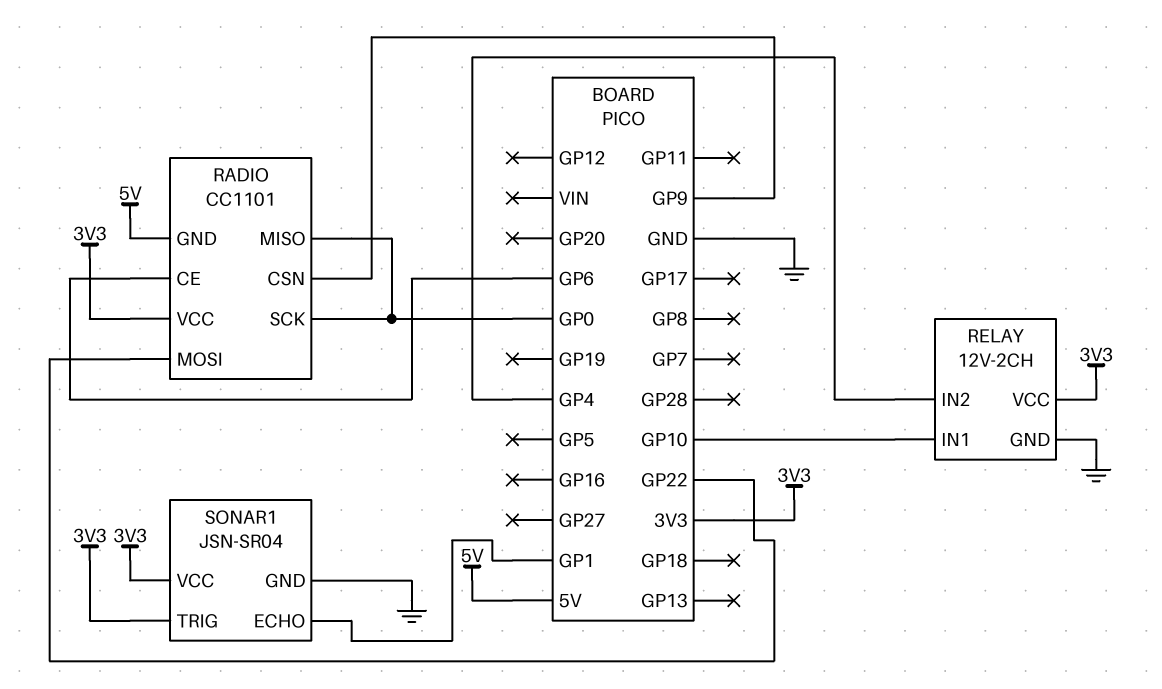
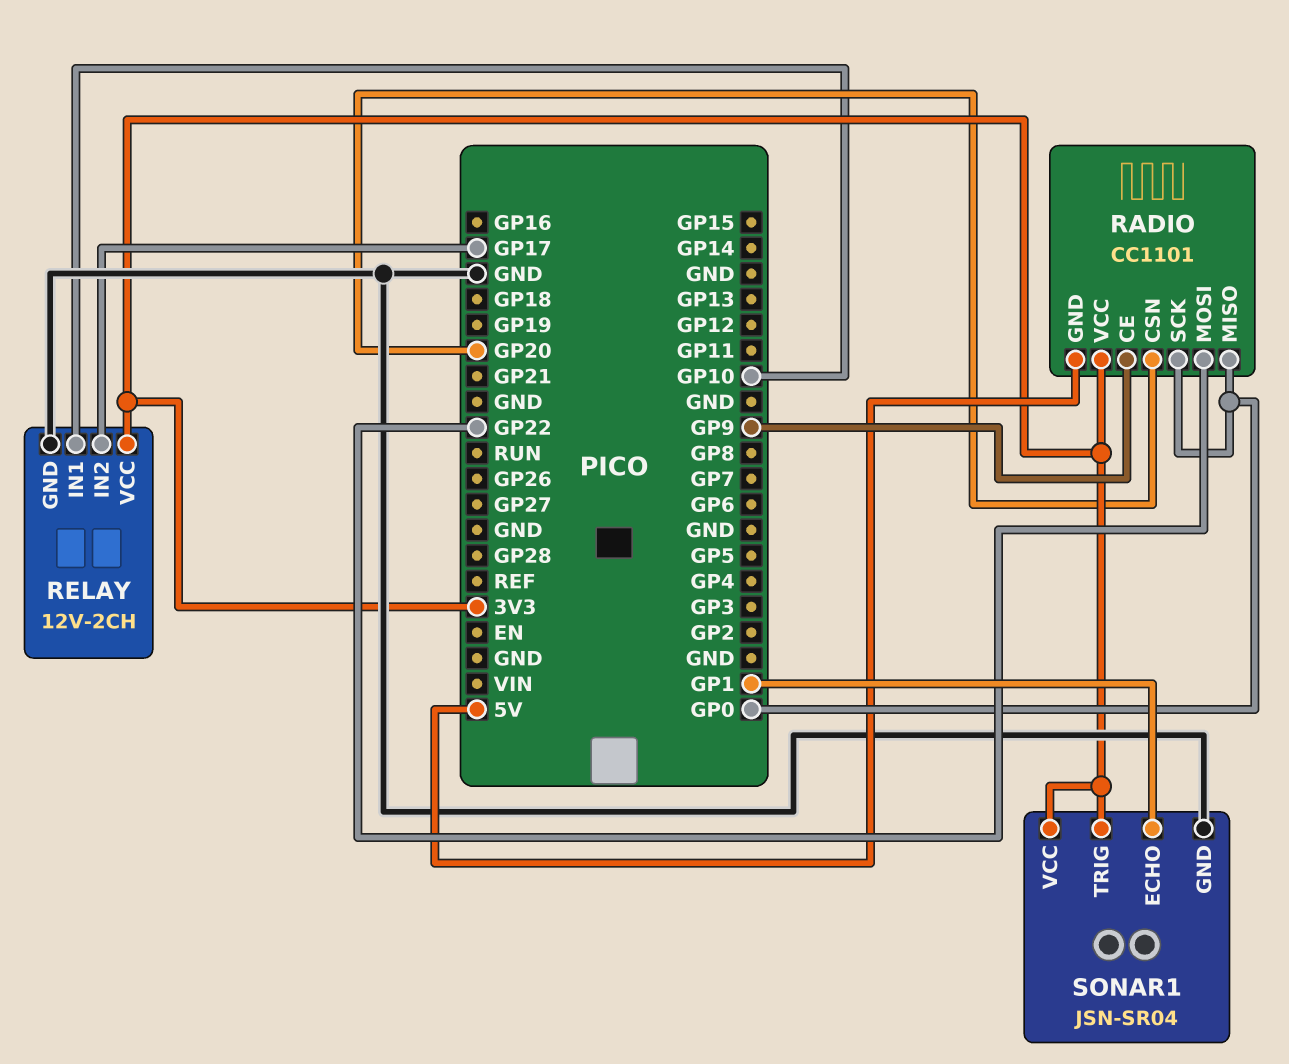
RADIO pin CE: GP6 -> GP9
RADIO pin CSN: GP9 -> GP20
RELAY pin IN2: GP4 -> GP17

